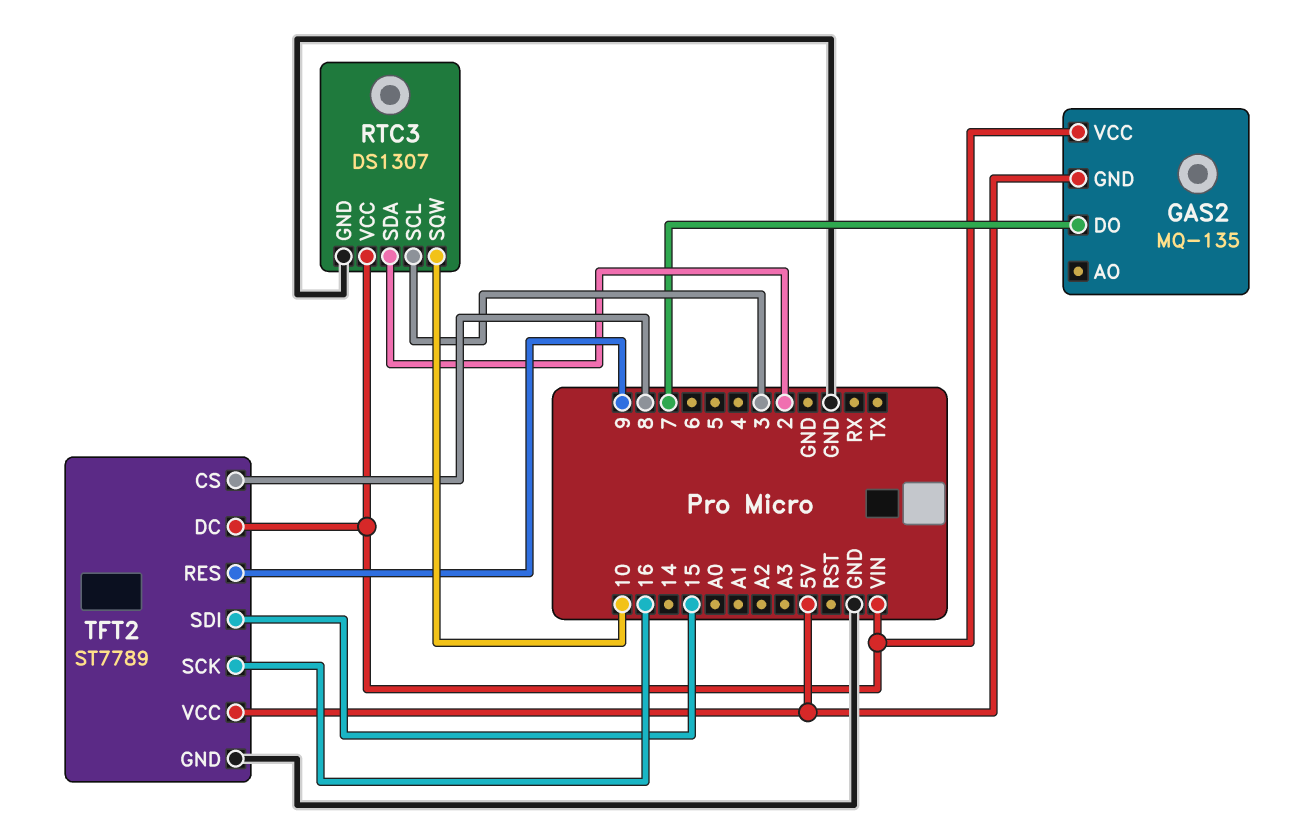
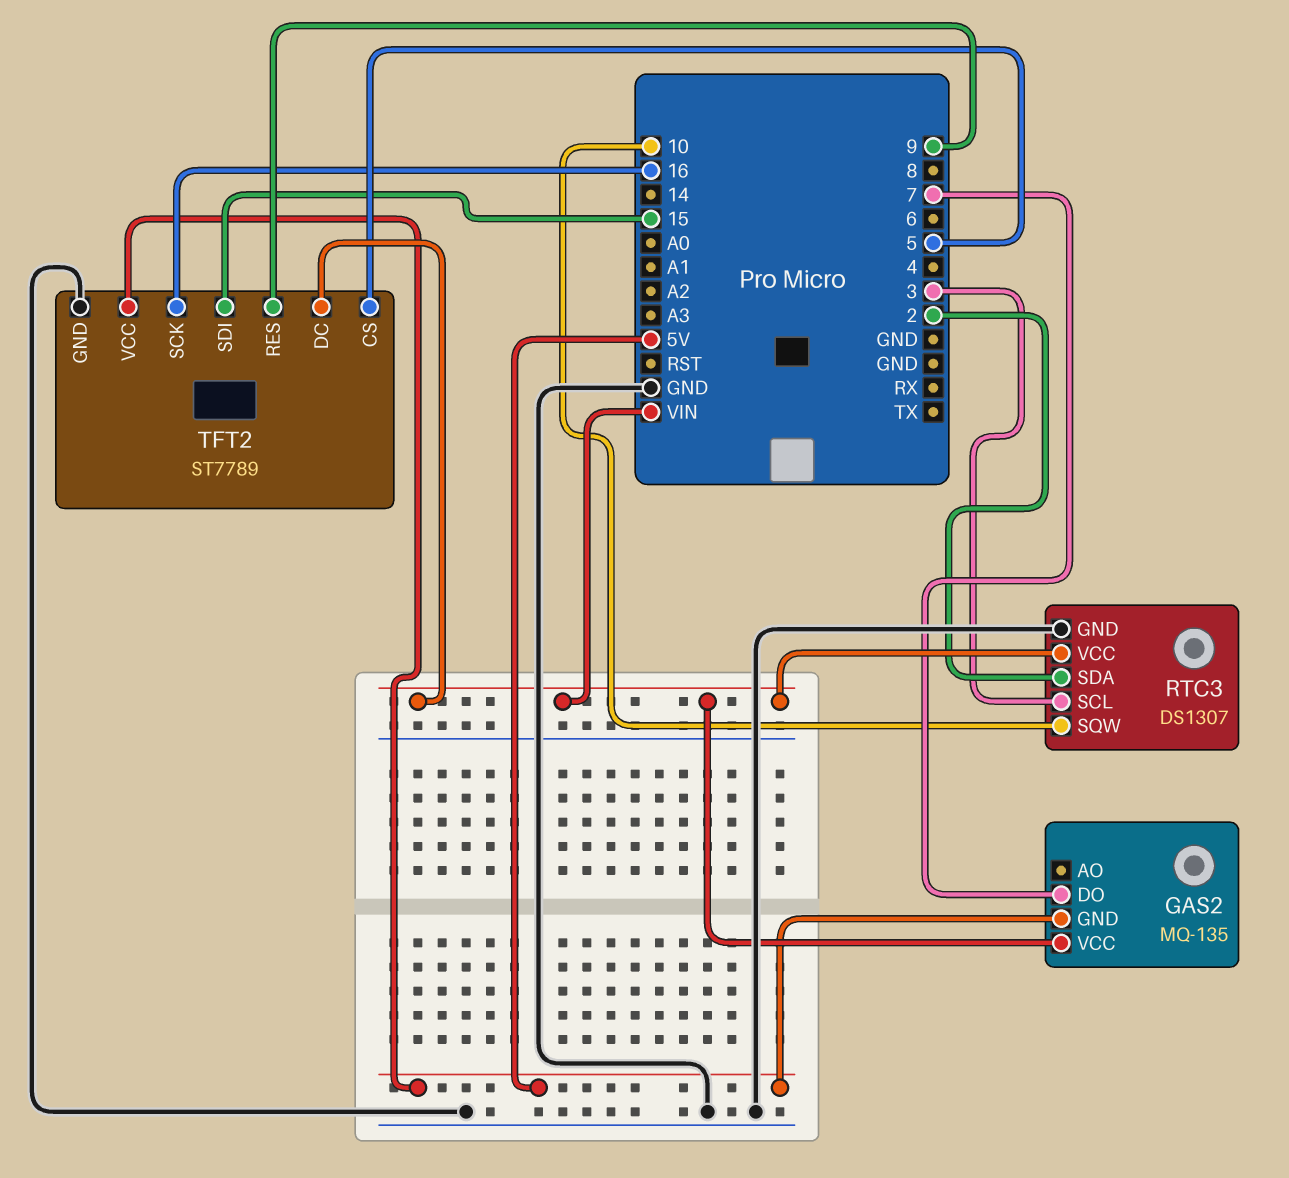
TFT2 pin CS: 8 -> 5

